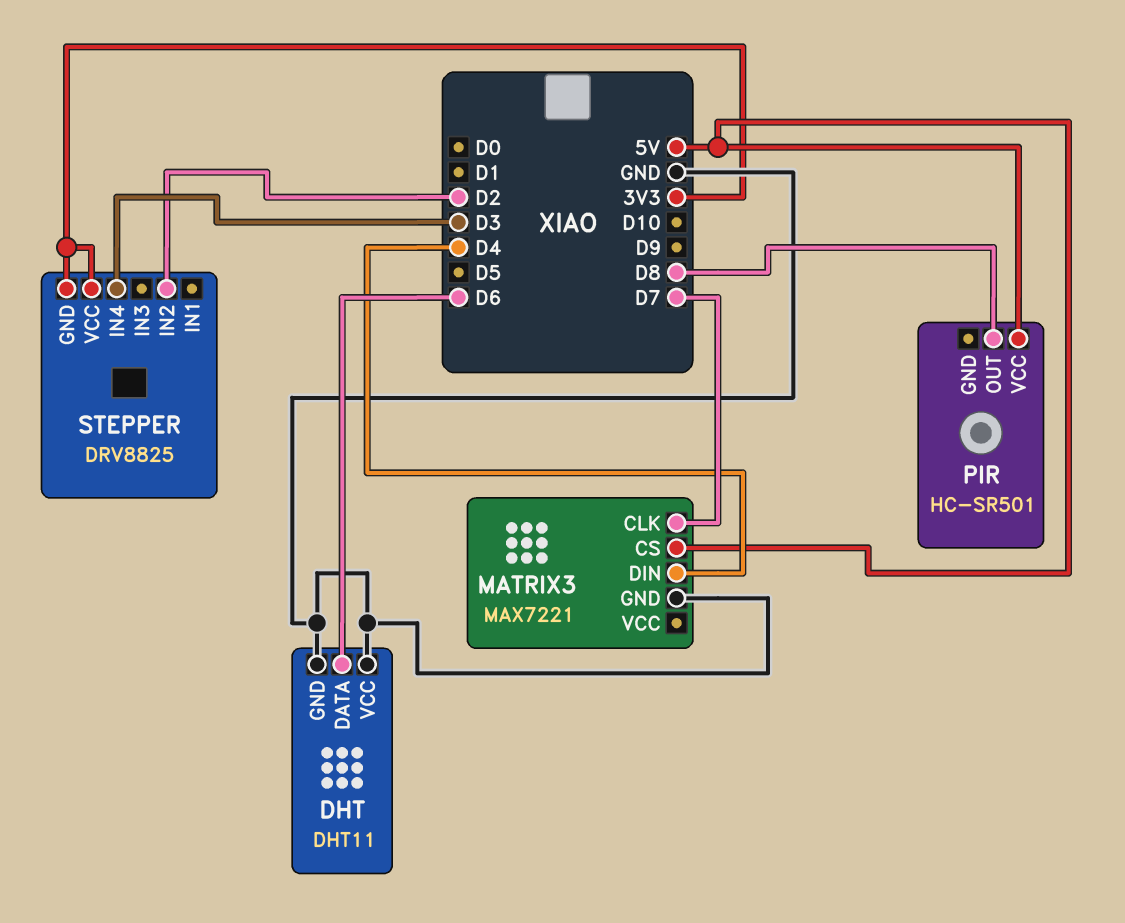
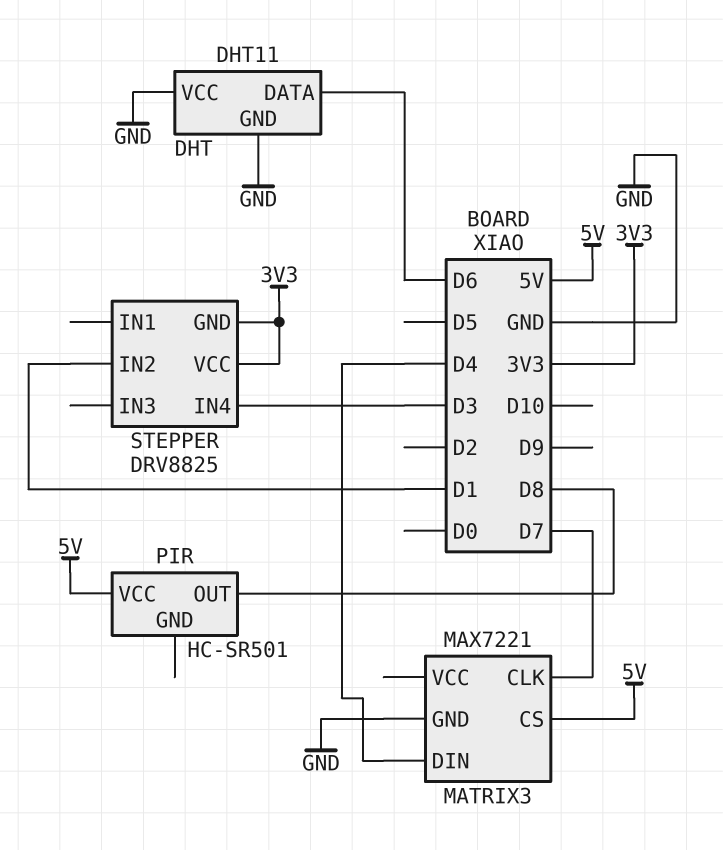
STEPPER pin IN2: D2 -> D1

